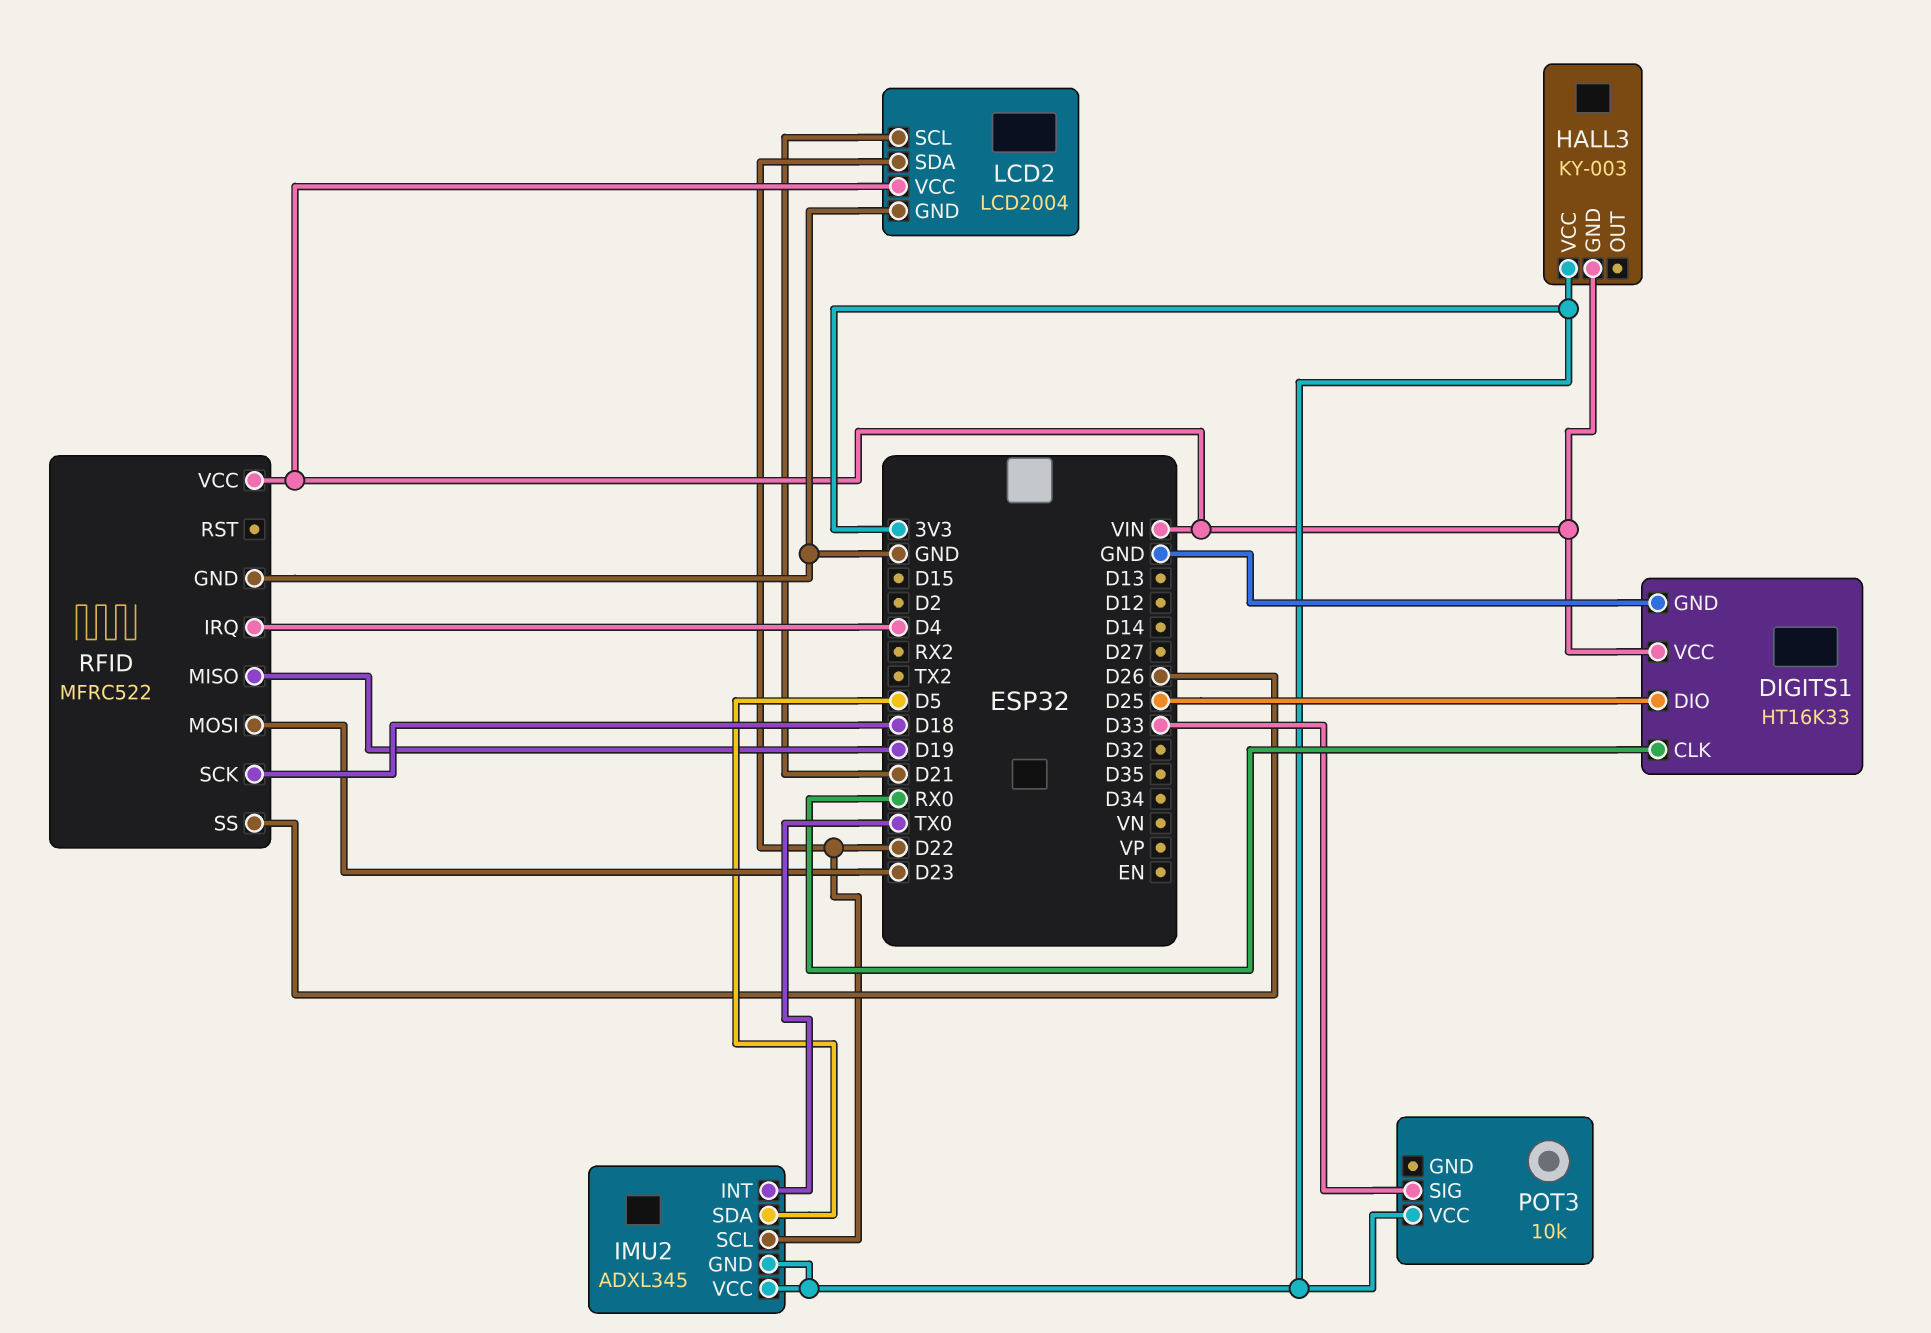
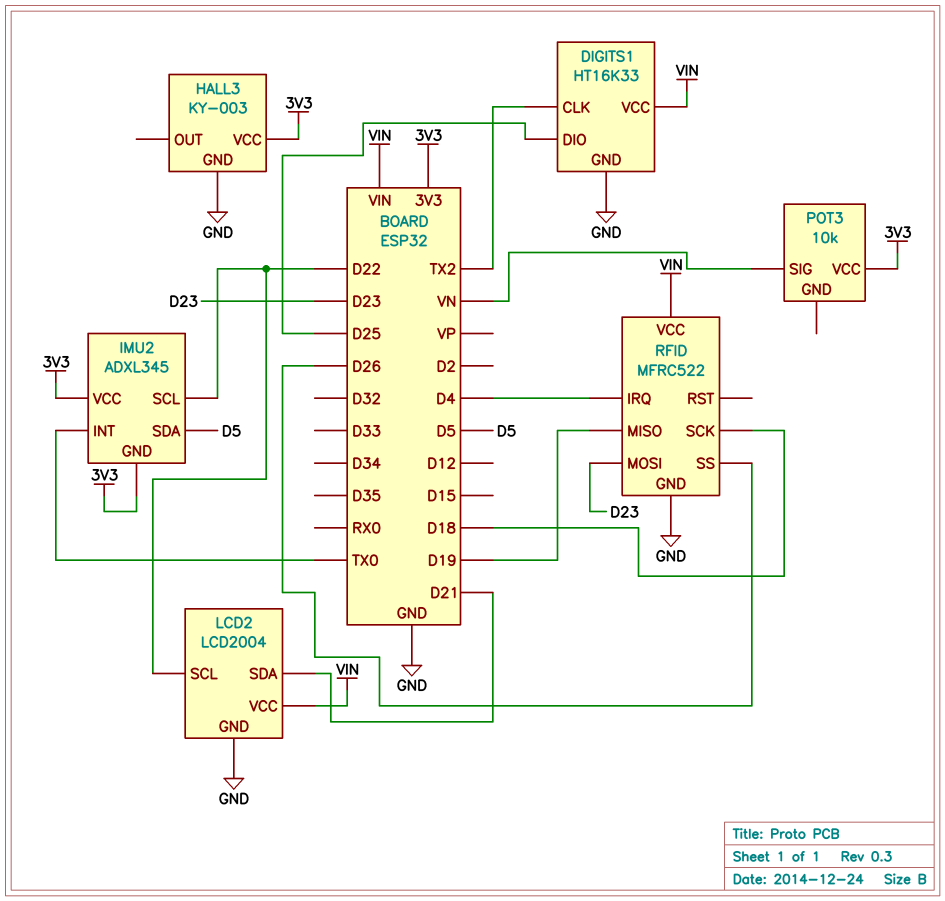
DIGITS1 pin CLK: RX0 -> TX2
HALL3 pin GND: VIN -> GND
LCD2 pin SCL: D21 -> D22
LCD2 pin SDA: D22 -> D21
POT3 pin SIG: D33 -> VN

